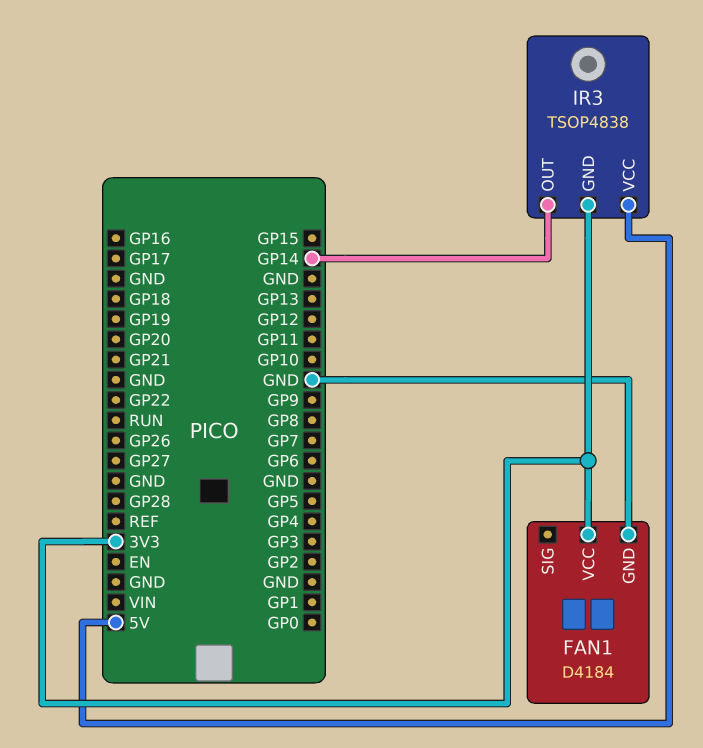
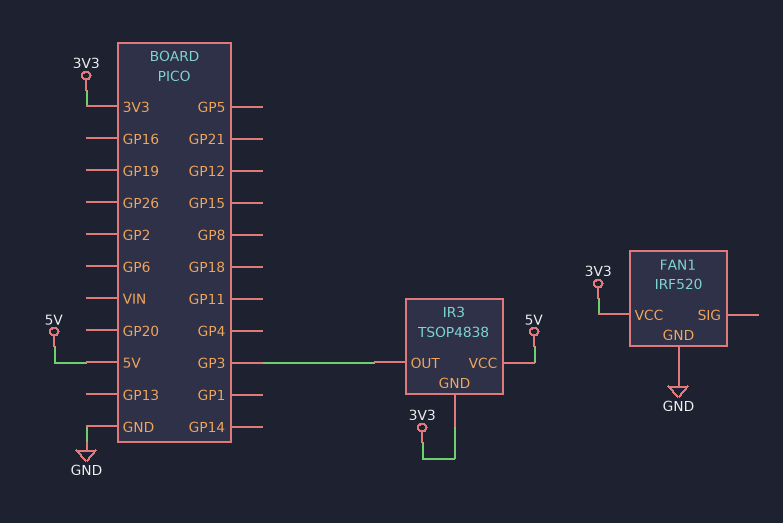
FAN1: D4184 -> IRF520
IR3 pin OUT: GP14 -> GP3

